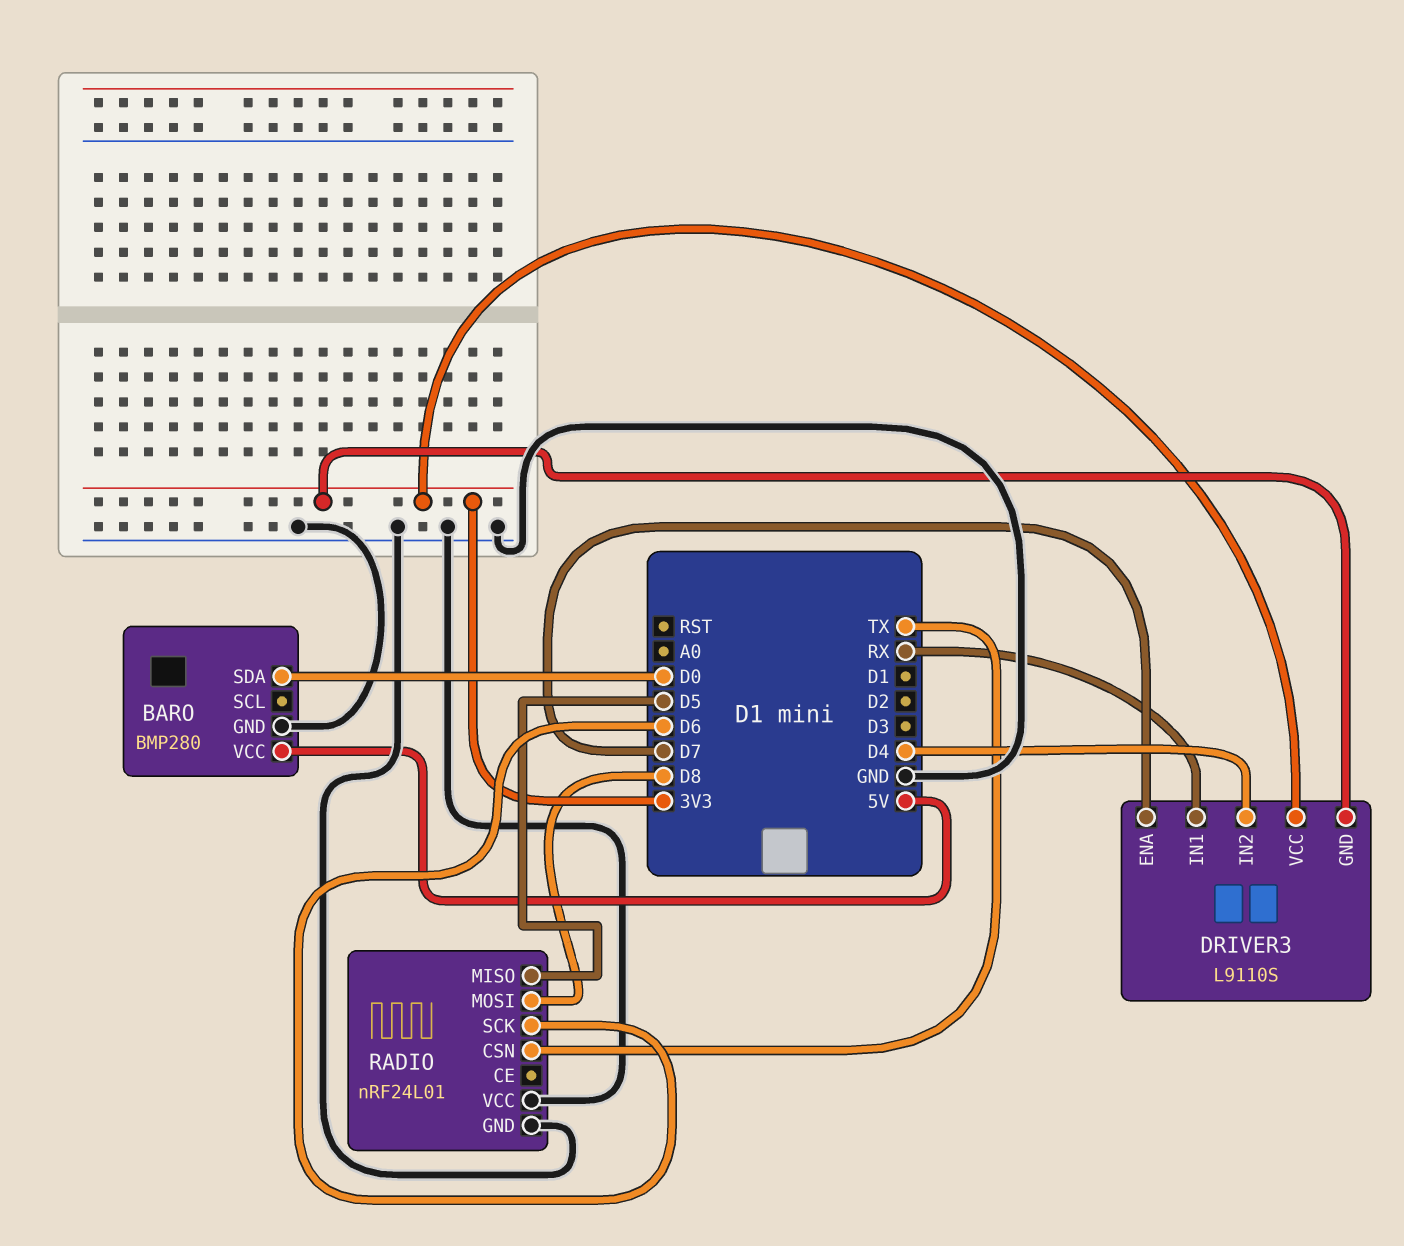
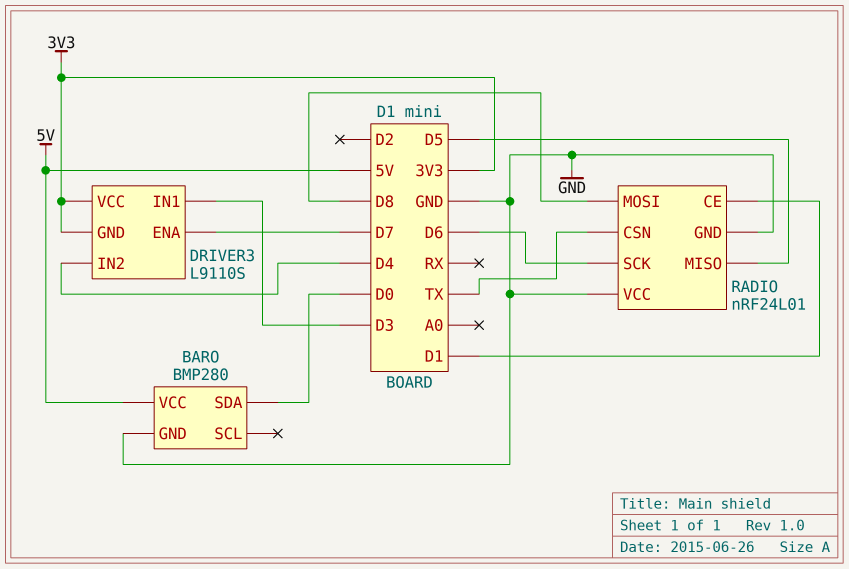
DRIVER3 pin IN1: RX -> D3
RADIO pin CE: none -> D1

